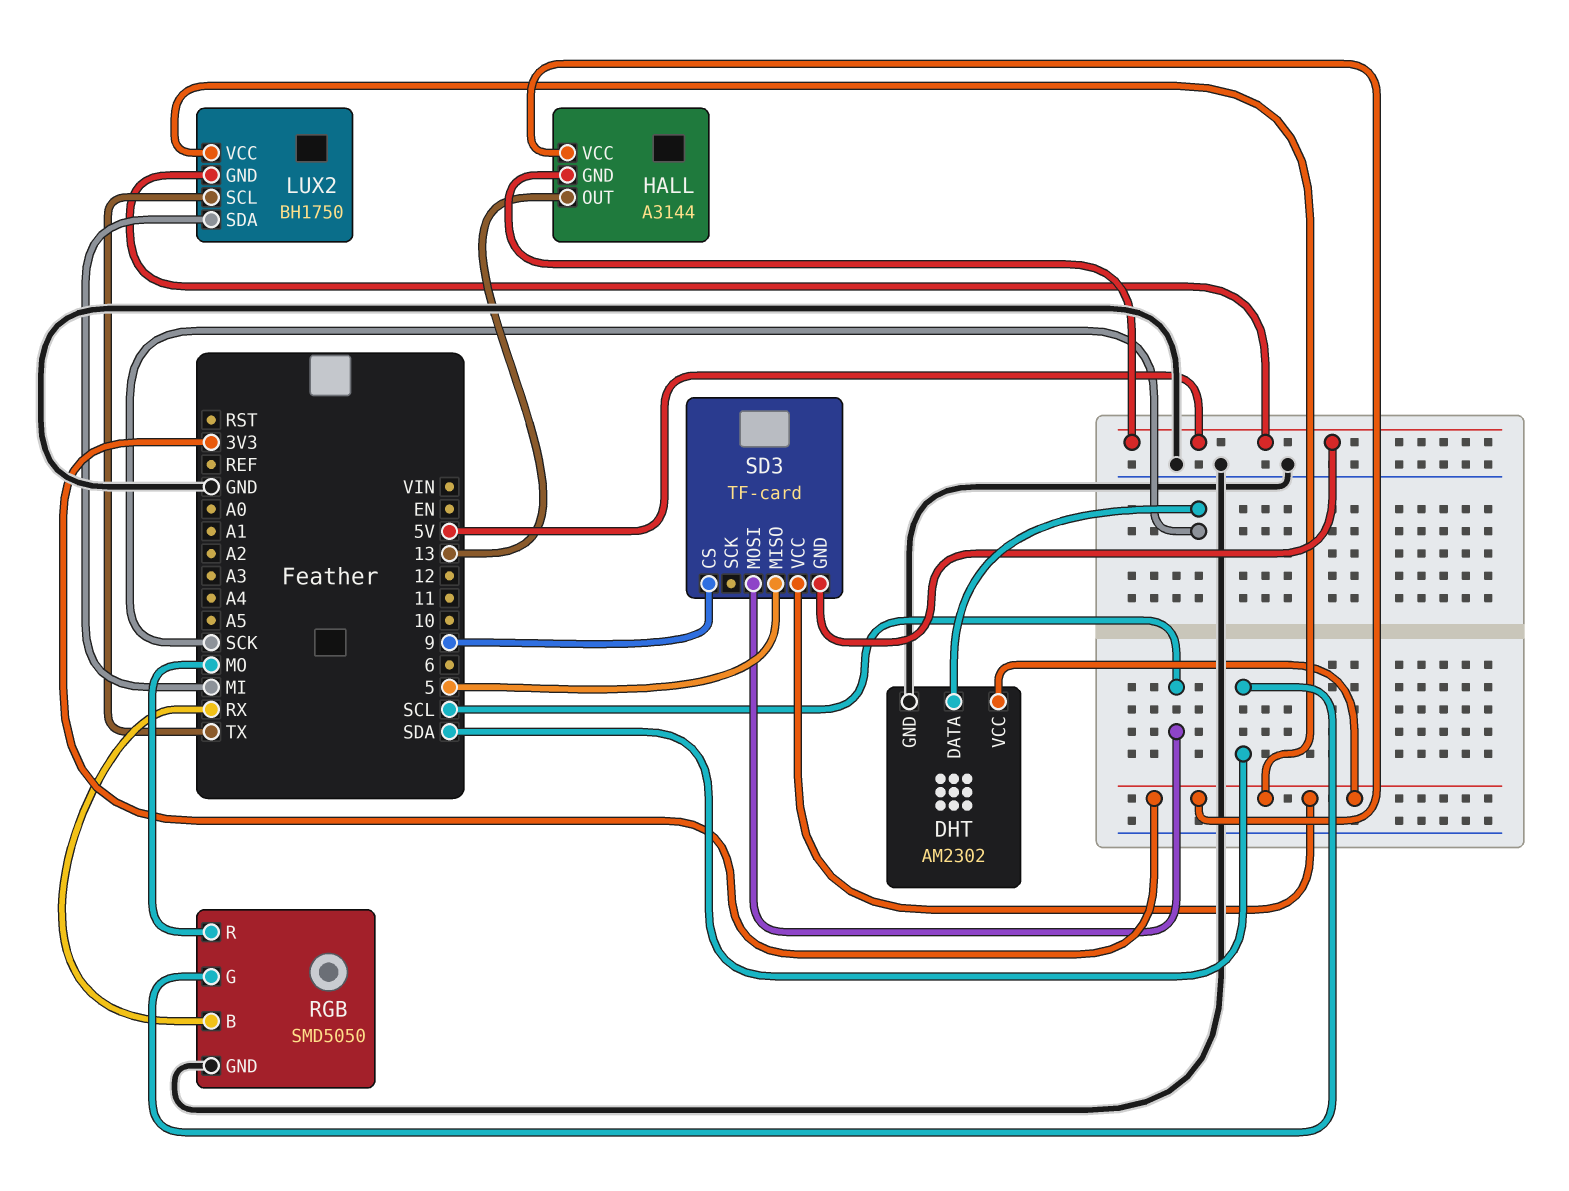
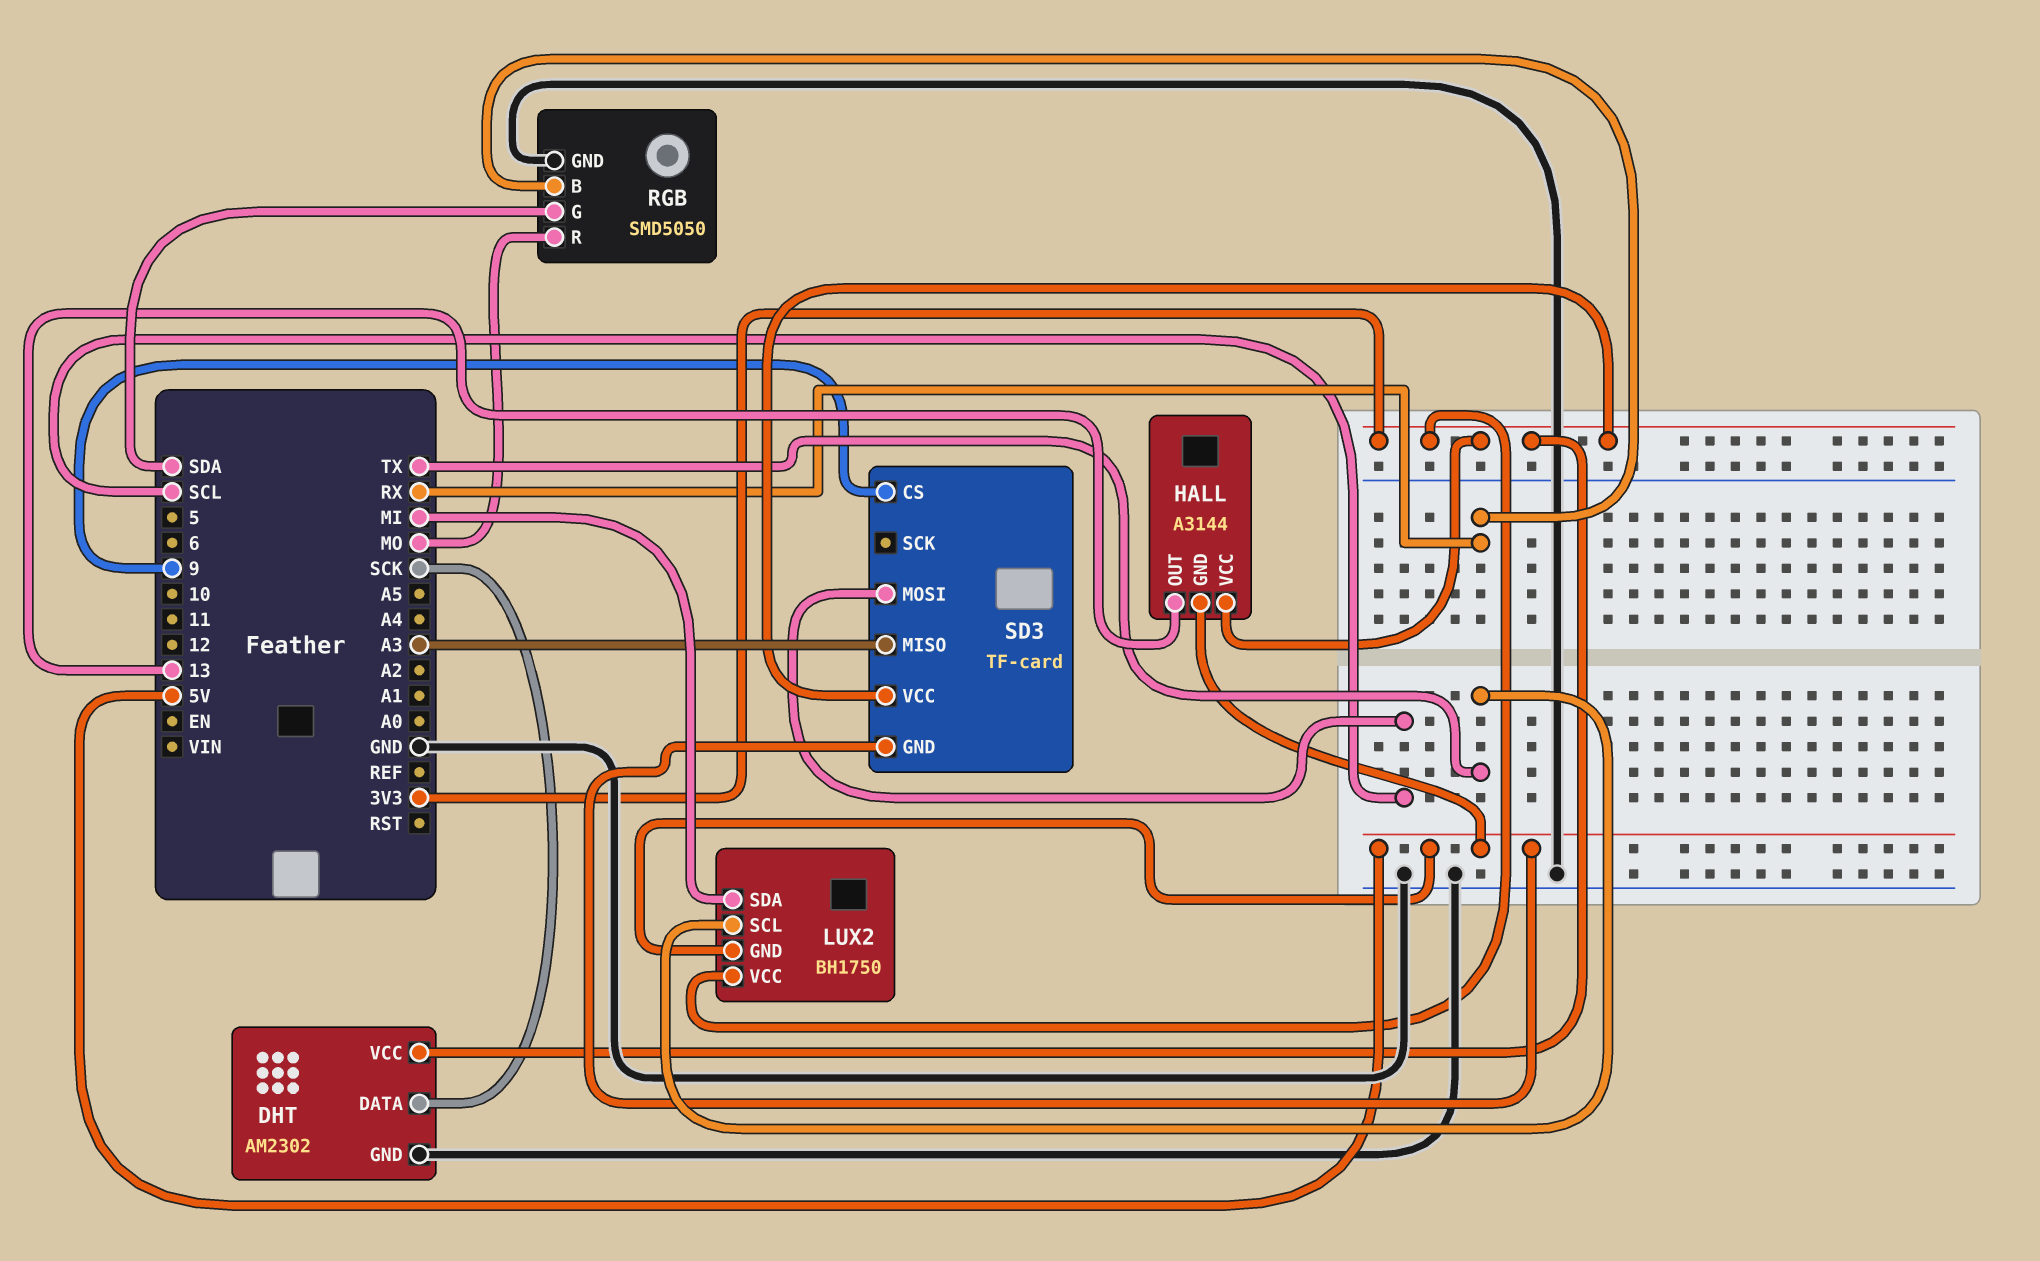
SD3 pin MISO: 5 -> A3

